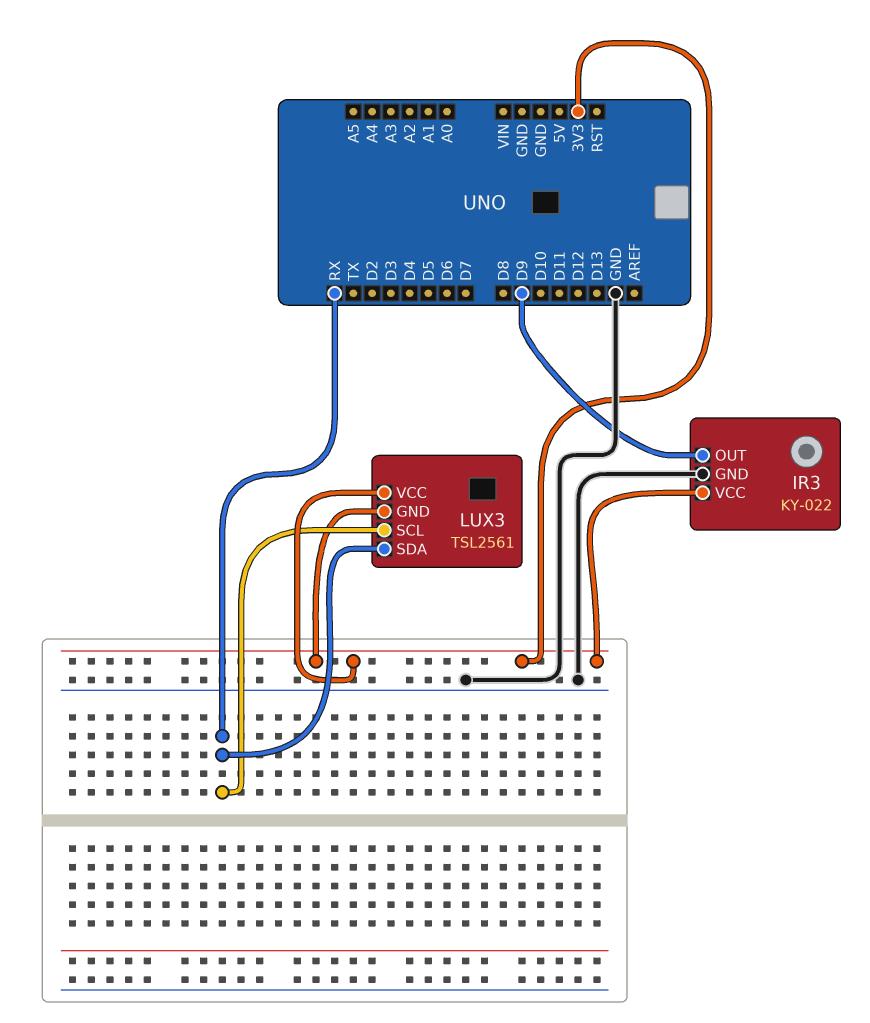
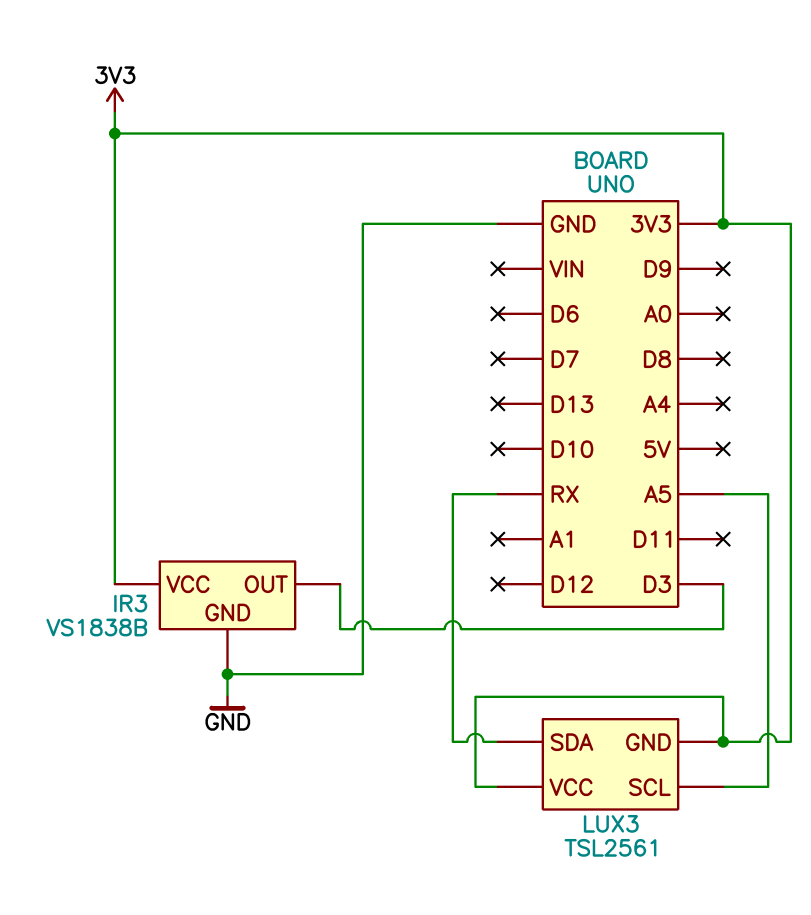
IR3: KY-022 -> VS1838B
IR3 pin OUT: D9 -> D3
LUX3 pin SCL: RX -> A5

